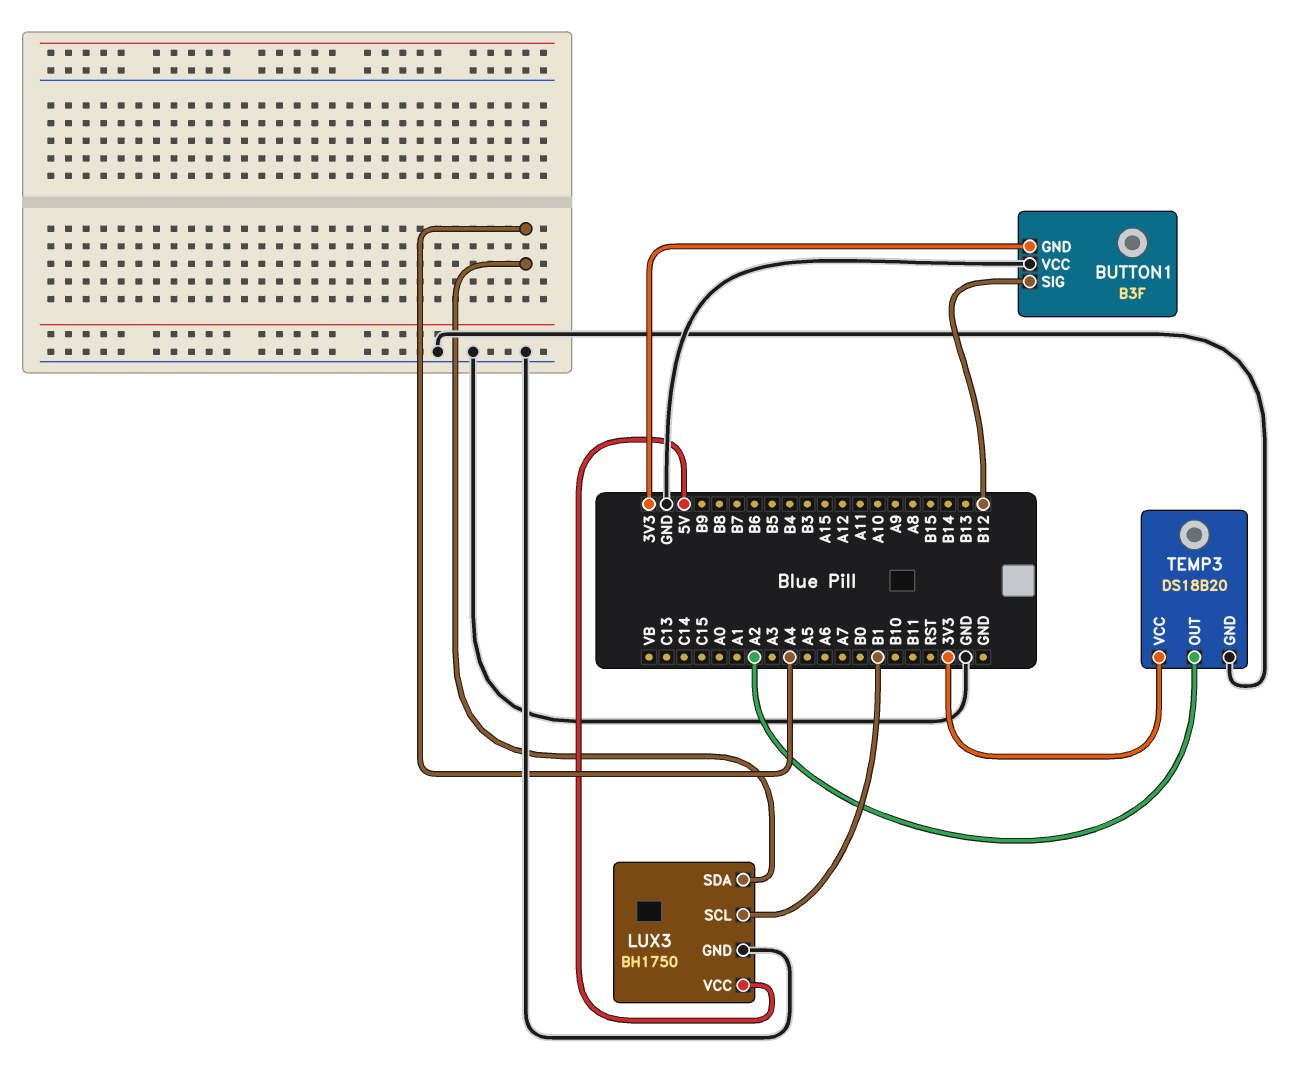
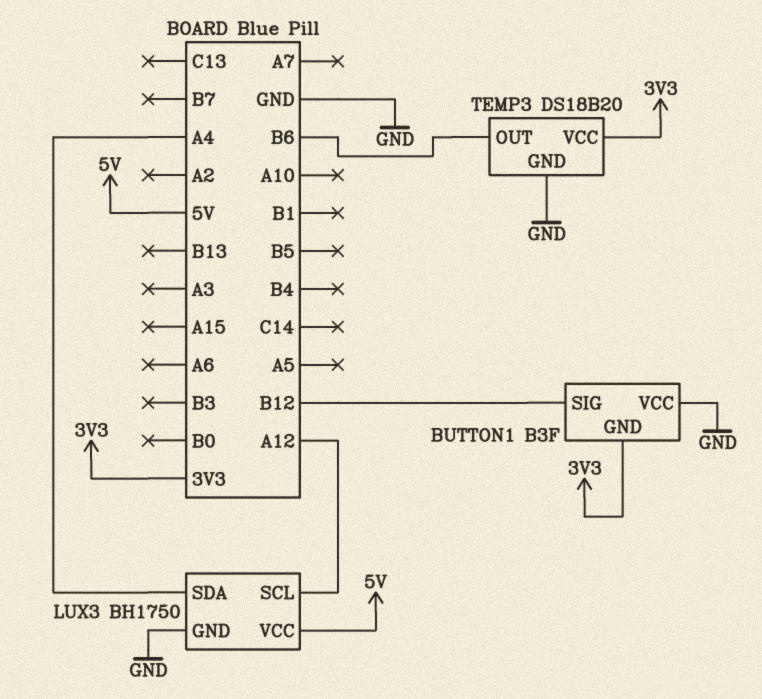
LUX3 pin SCL: B1 -> A12
TEMP3 pin OUT: A2 -> B6

